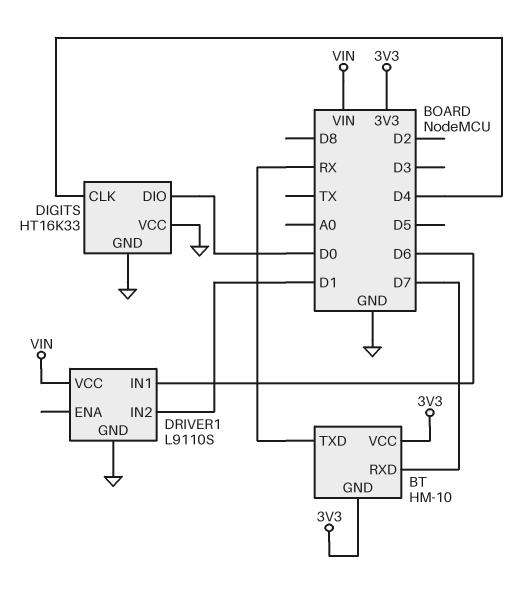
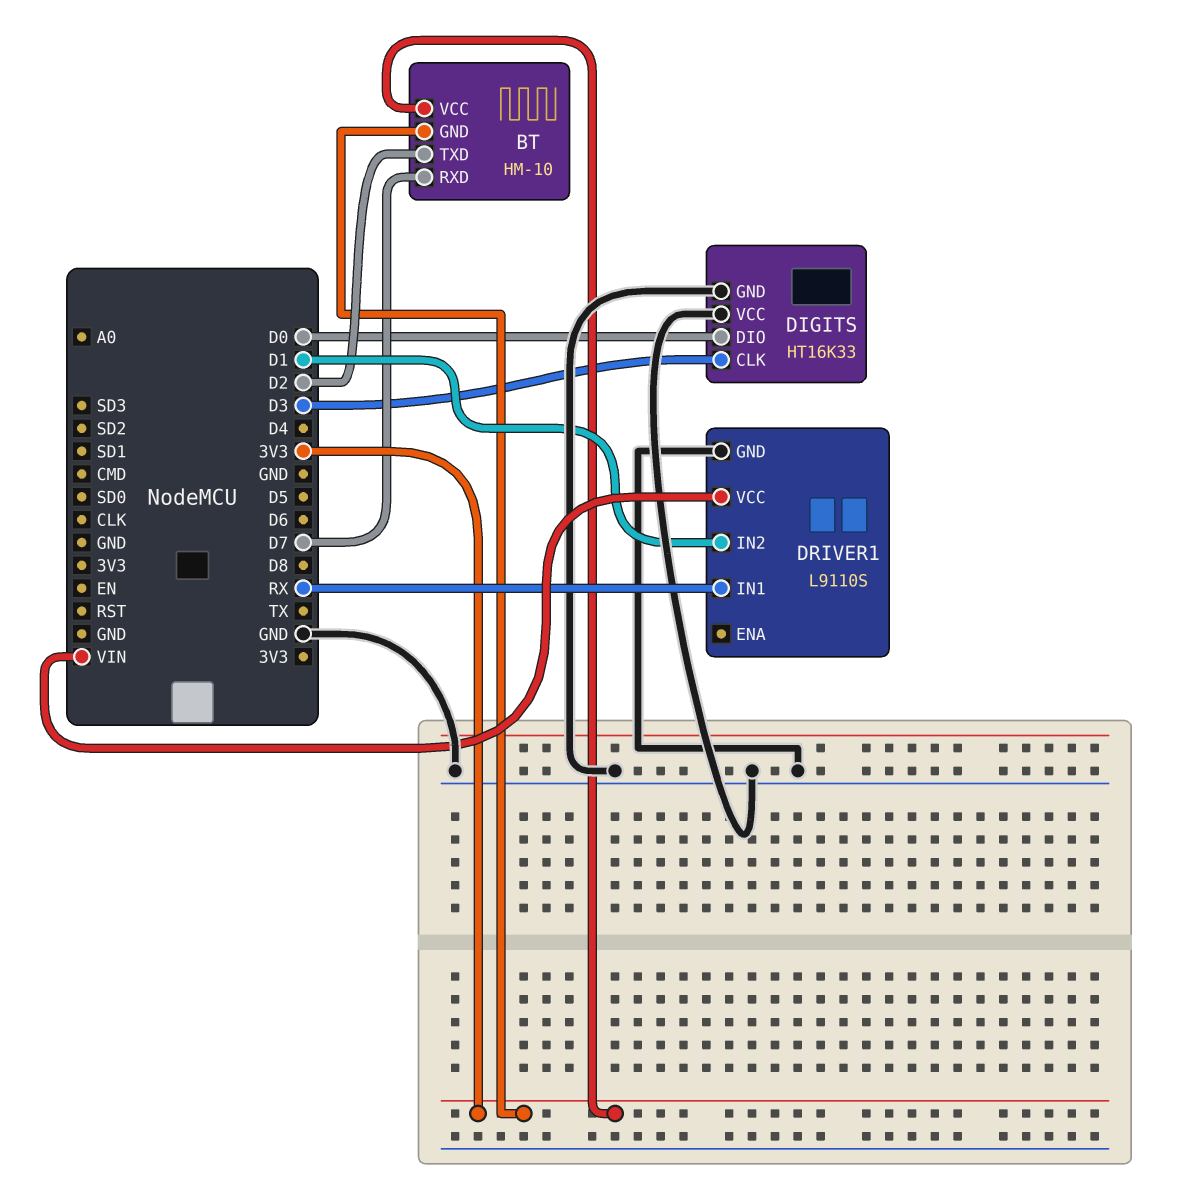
BT pin TXD: RX -> D2
DIGITS pin CLK: D4 -> D3
DRIVER1 pin IN1: D6 -> RX

